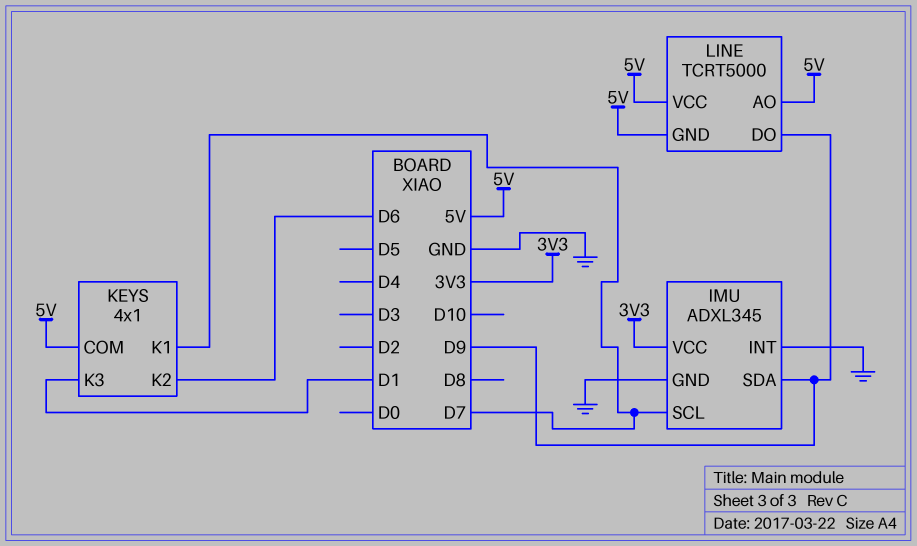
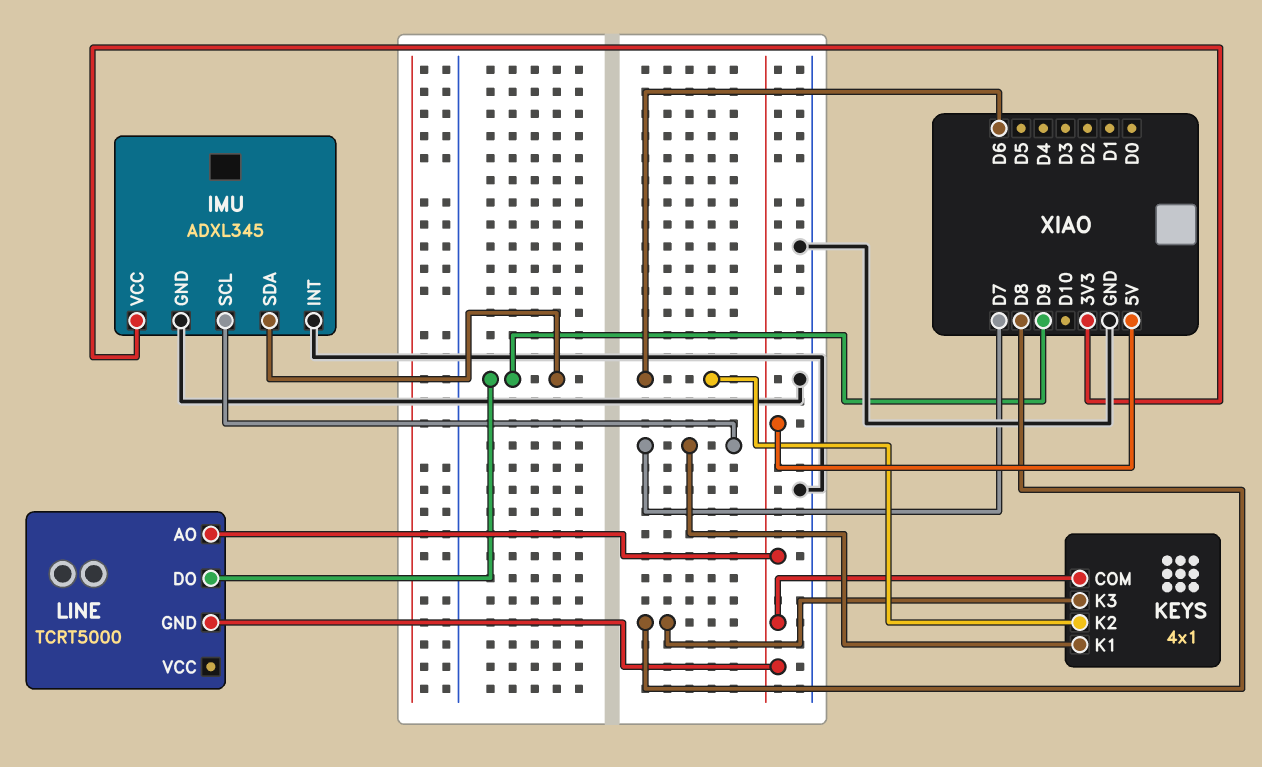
KEYS pin K3: D1 -> D8
LINE pin VCC: 5V -> none

